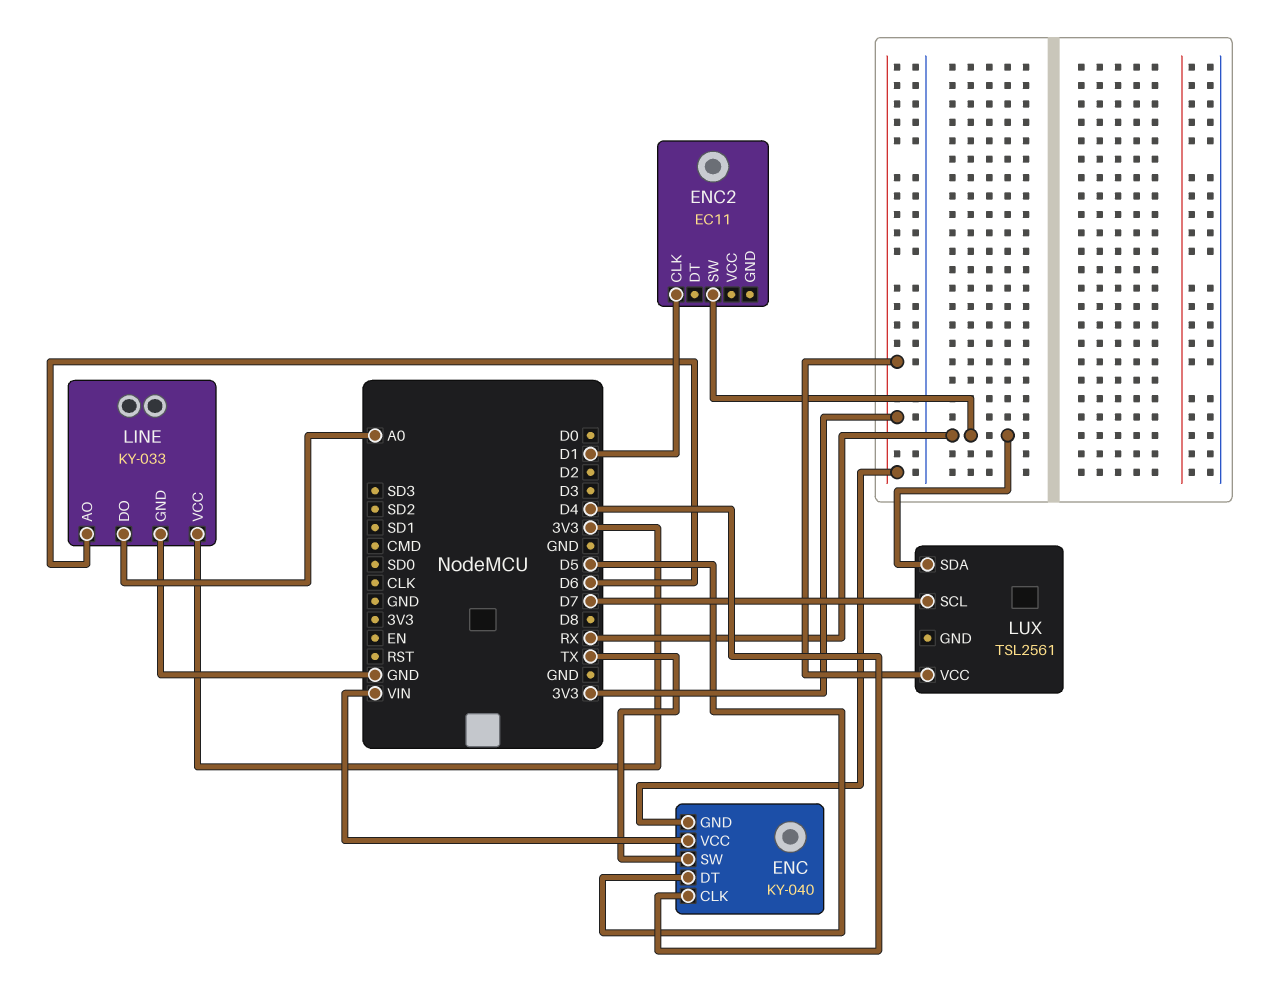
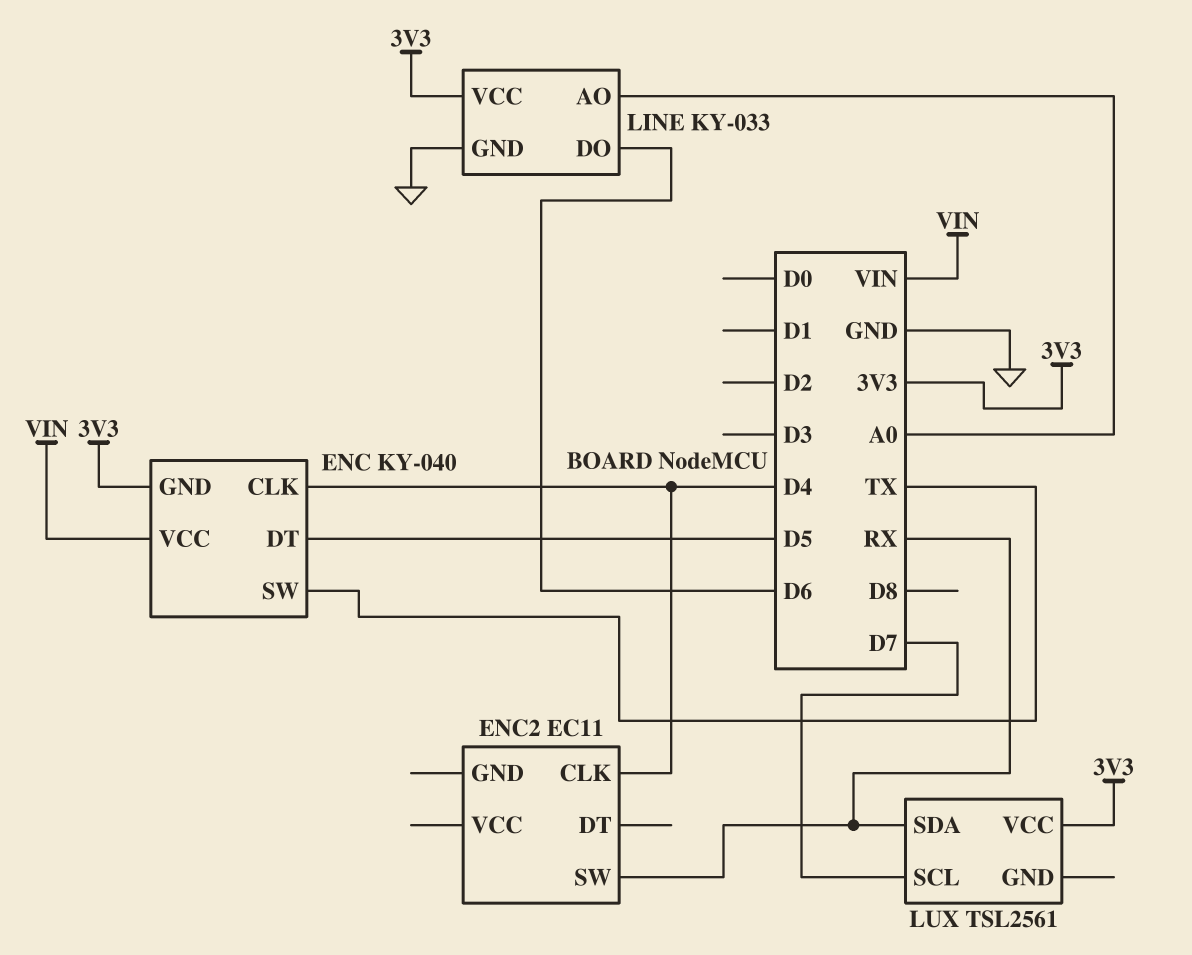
ENC2 pin CLK: D1 -> D4
LINE pin AO: D6 -> A0
LINE pin DO: A0 -> D6

